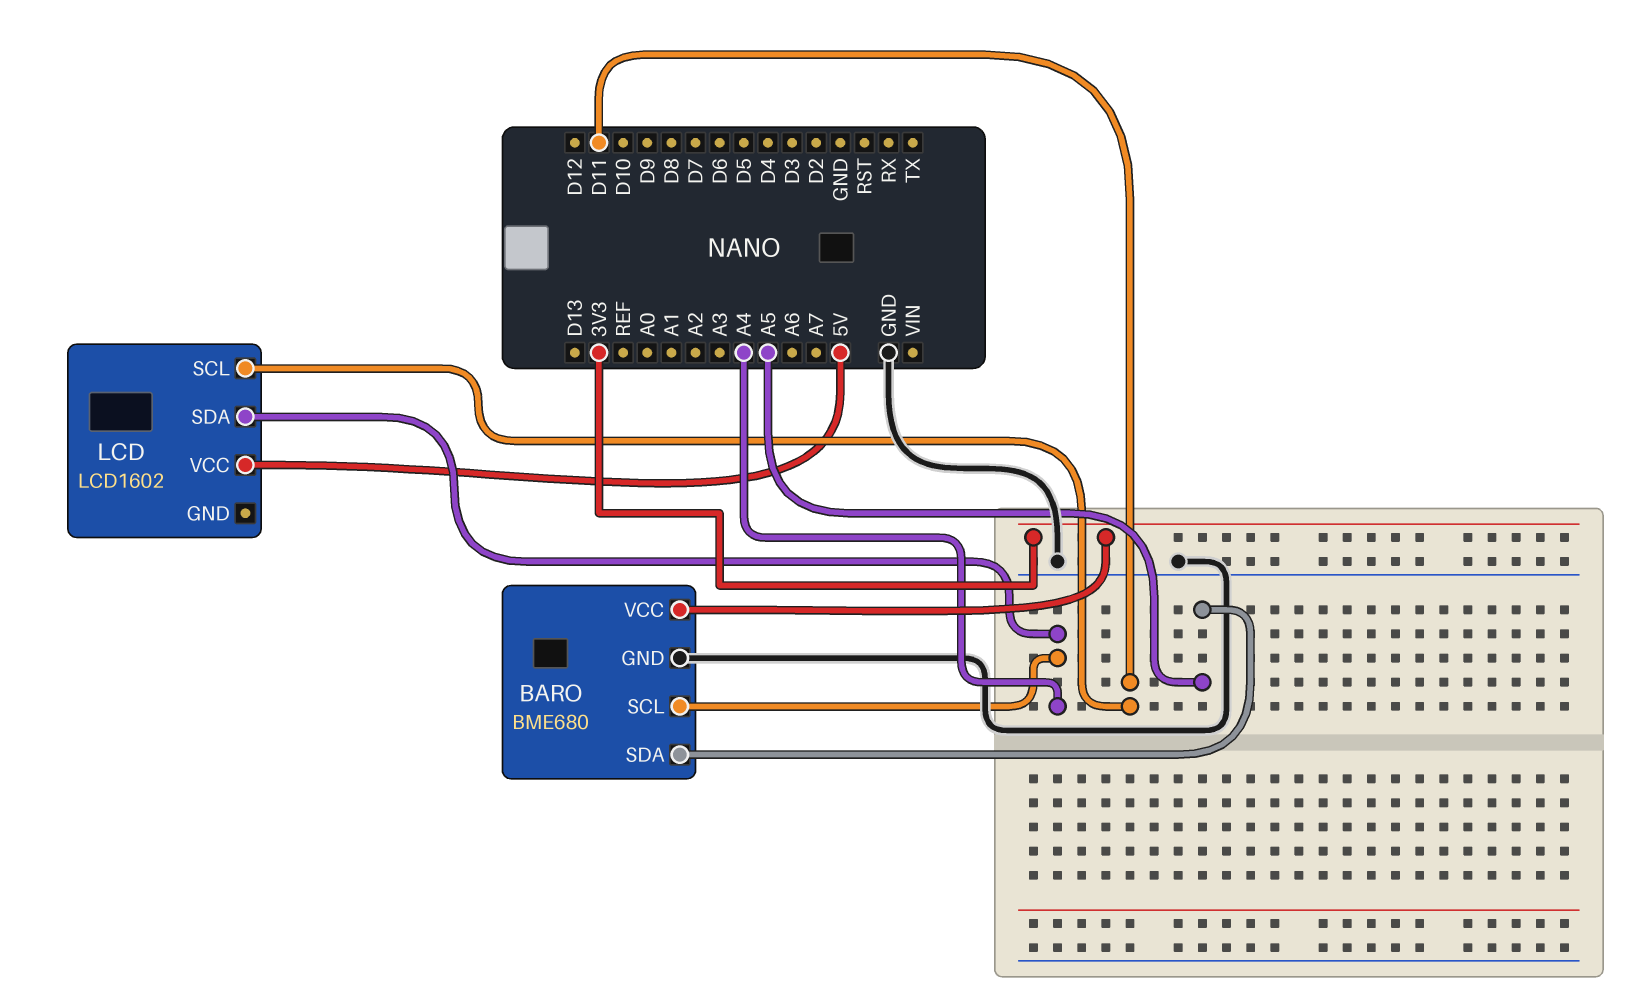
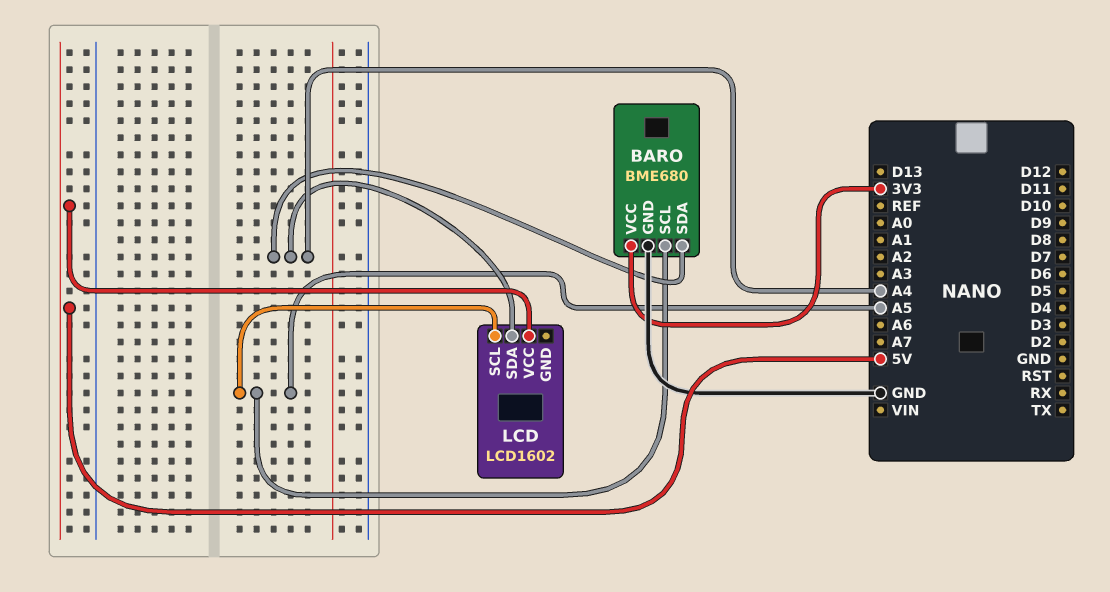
BARO pin SCL: A4 -> A5
BARO pin SDA: A5 -> A4
LCD pin SCL: D11 -> A5

